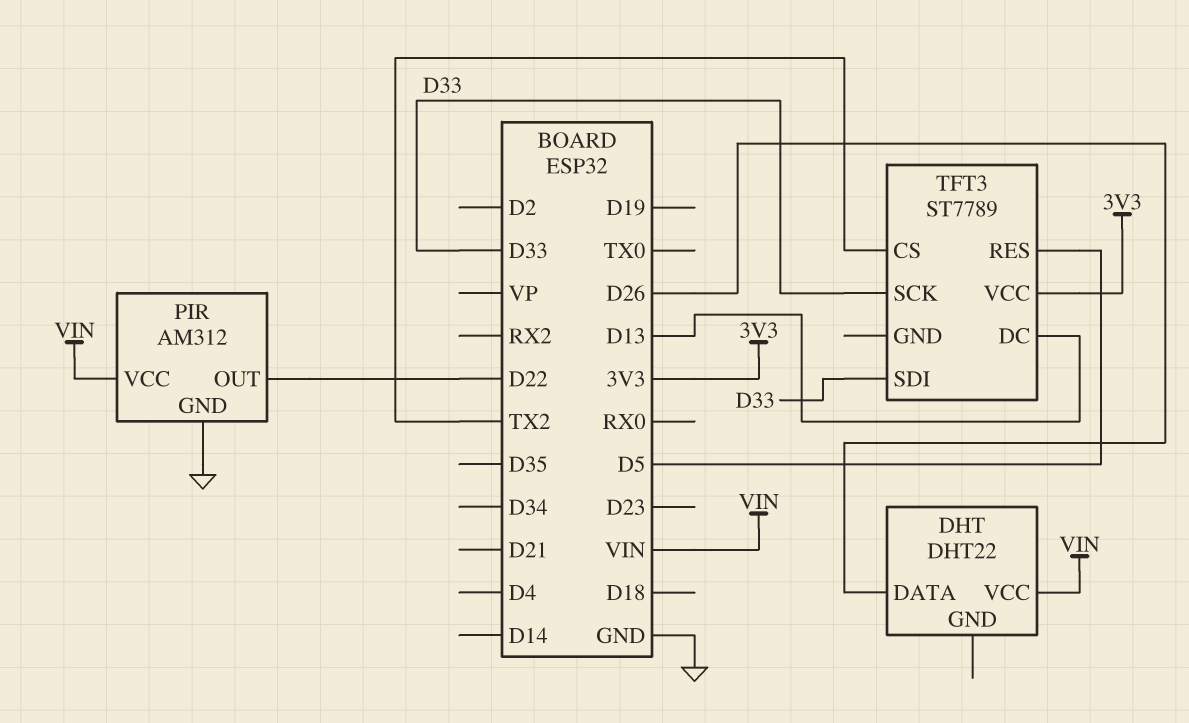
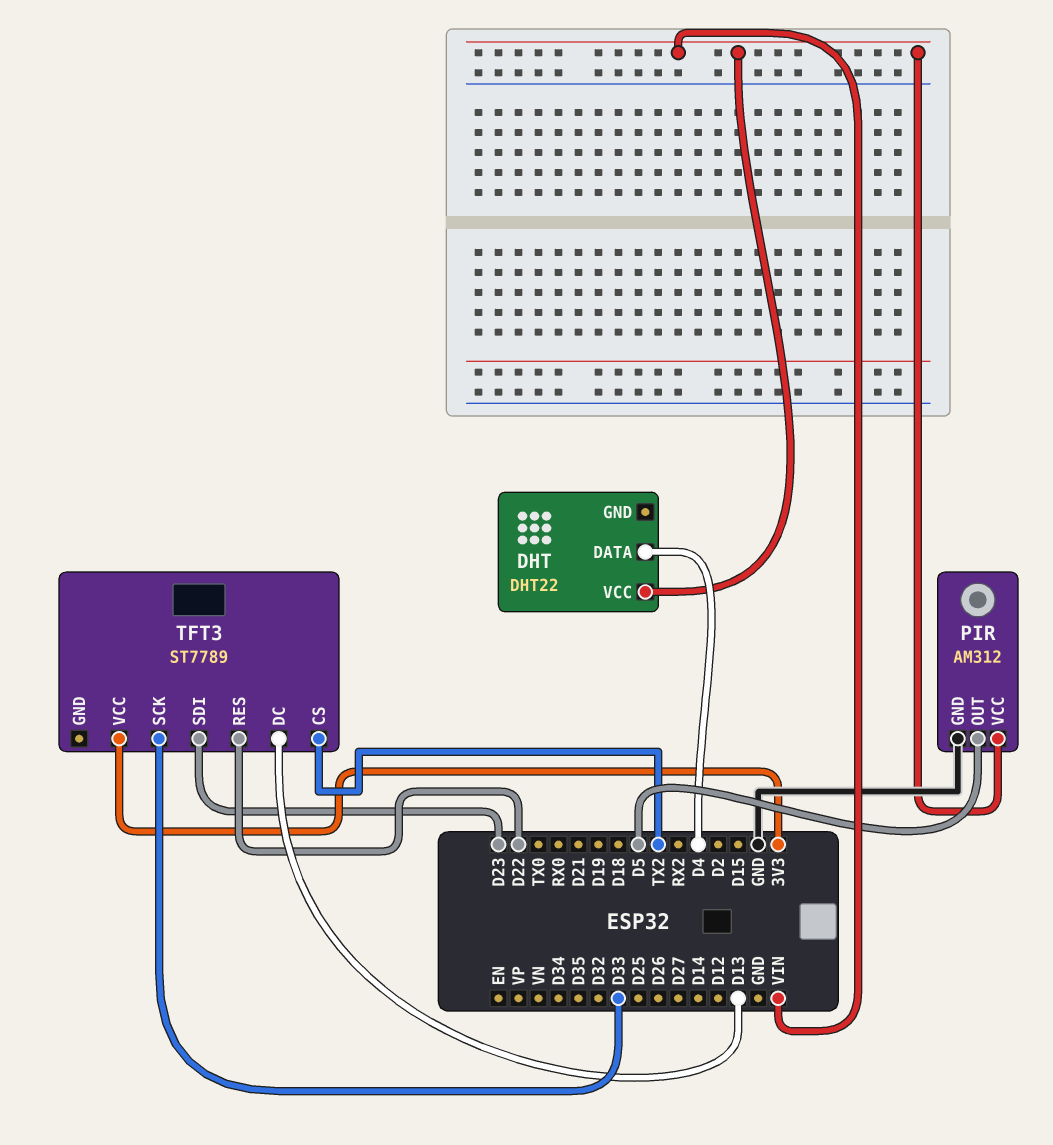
DHT pin DATA: D26 -> D4
PIR pin OUT: D22 -> D5
TFT3 pin RES: D5 -> D22
TFT3 pin SDI: D33 -> D23

